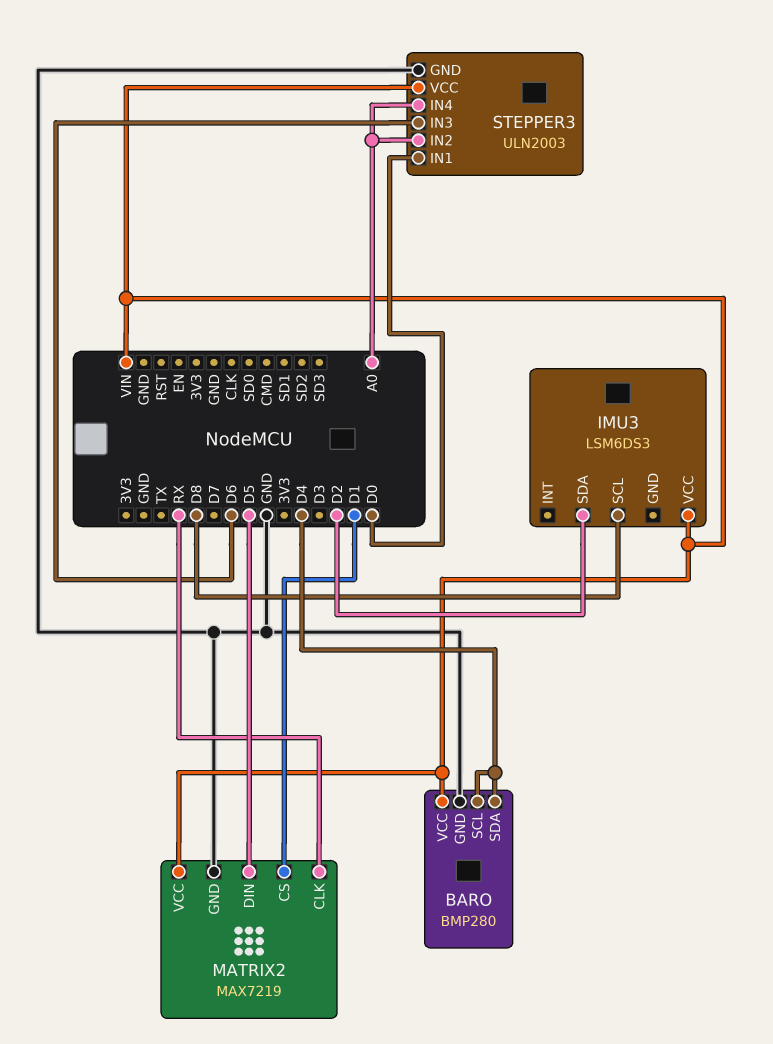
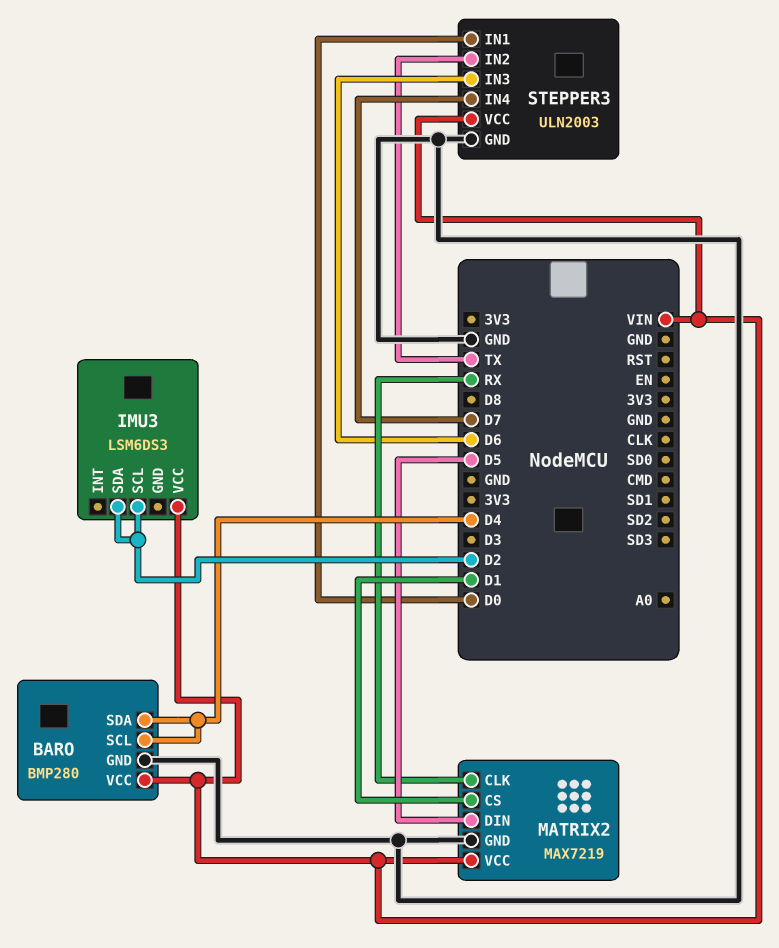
IMU3 pin SCL: D8 -> D2
STEPPER3 pin IN2: A0 -> TX
STEPPER3 pin IN4: A0 -> D7

